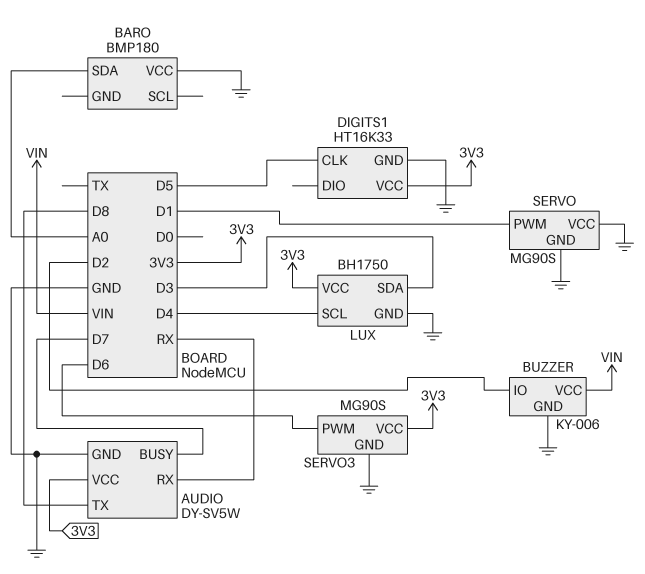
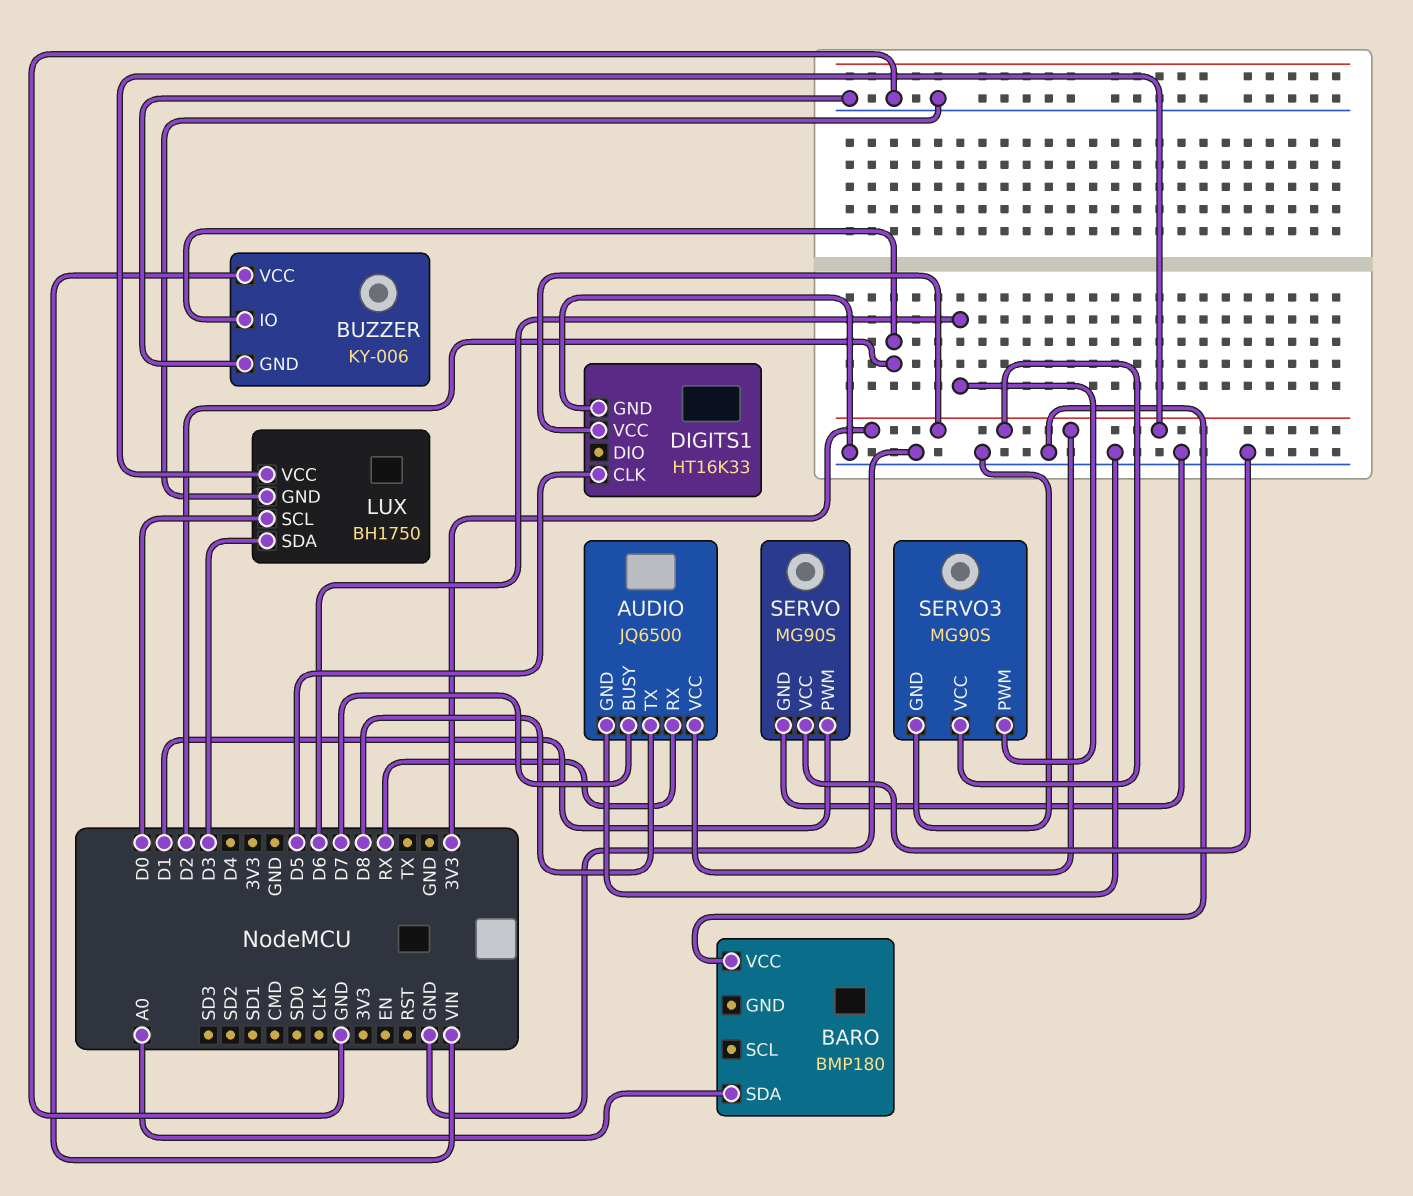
AUDIO: DY-SV5W -> JQ6500
LUX pin SCL: D4 -> D0

